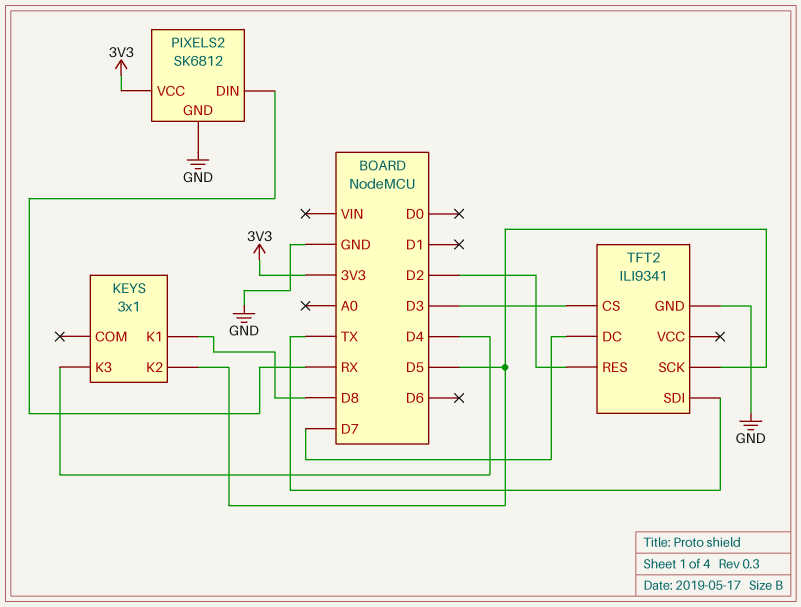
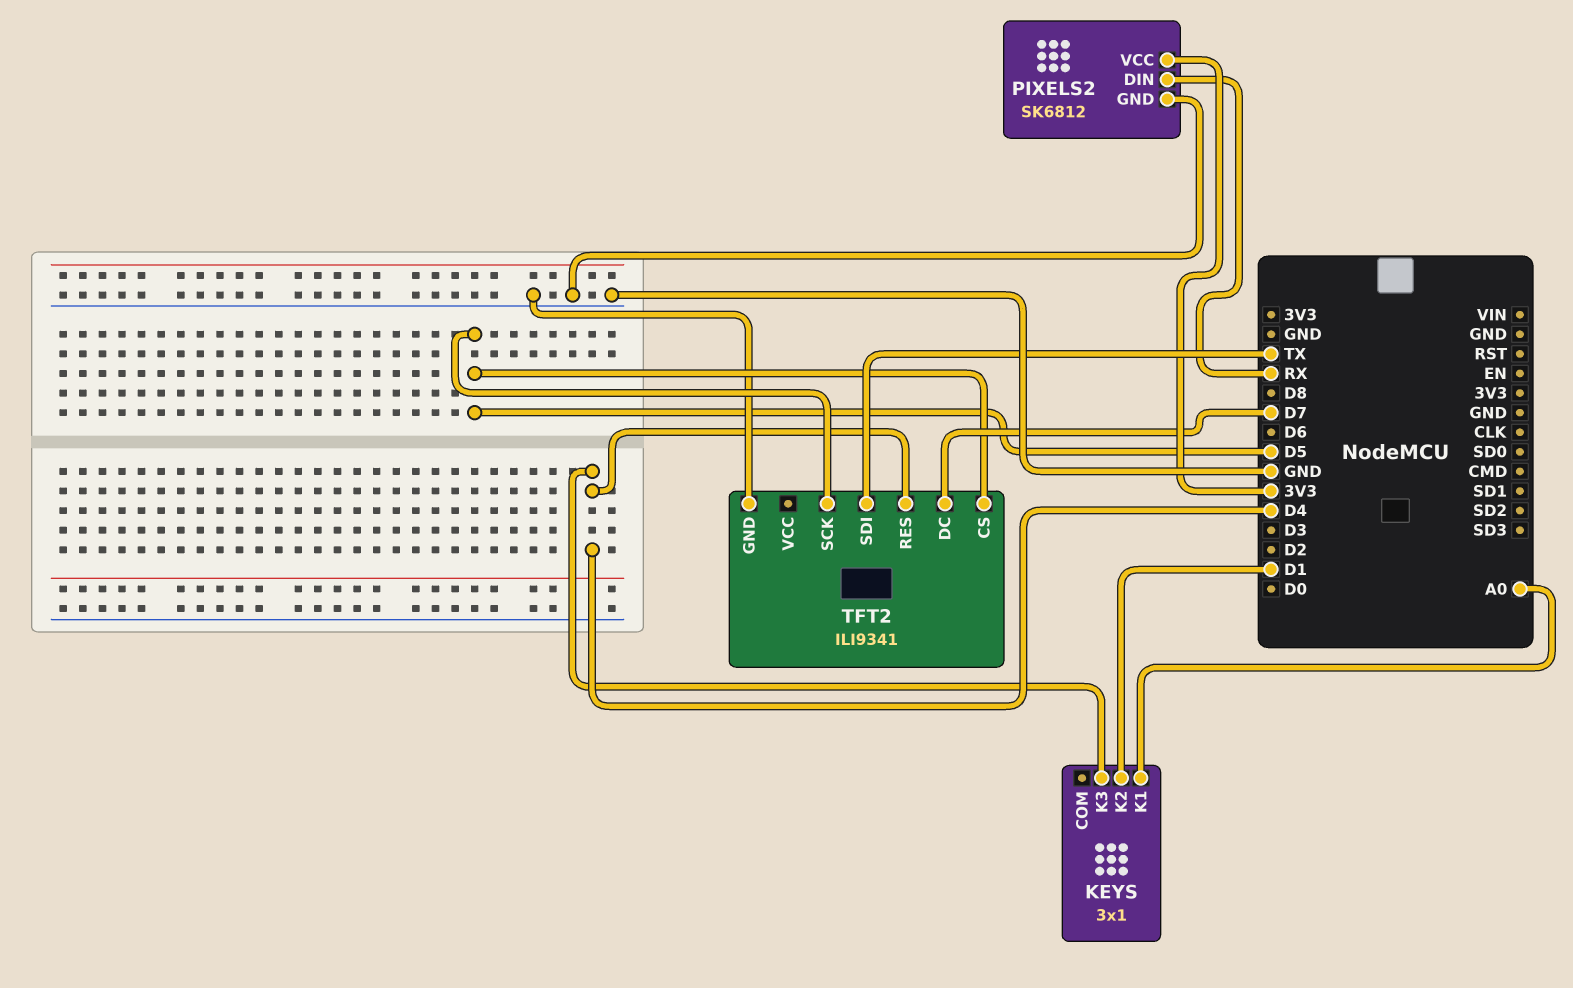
KEYS pin K1: D8 -> A0
KEYS pin K2: D5 -> D1
TFT2 pin CS: D3 -> D5
TFT2 pin RES: D2 -> D4

